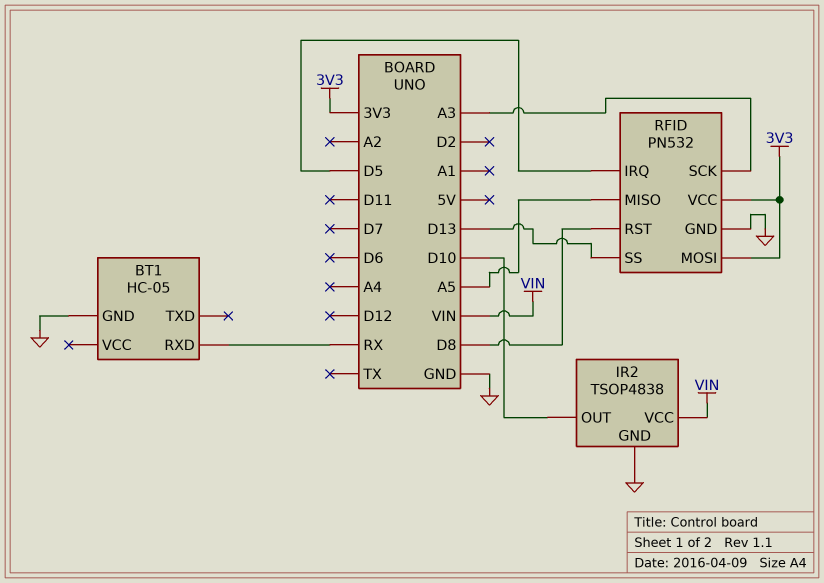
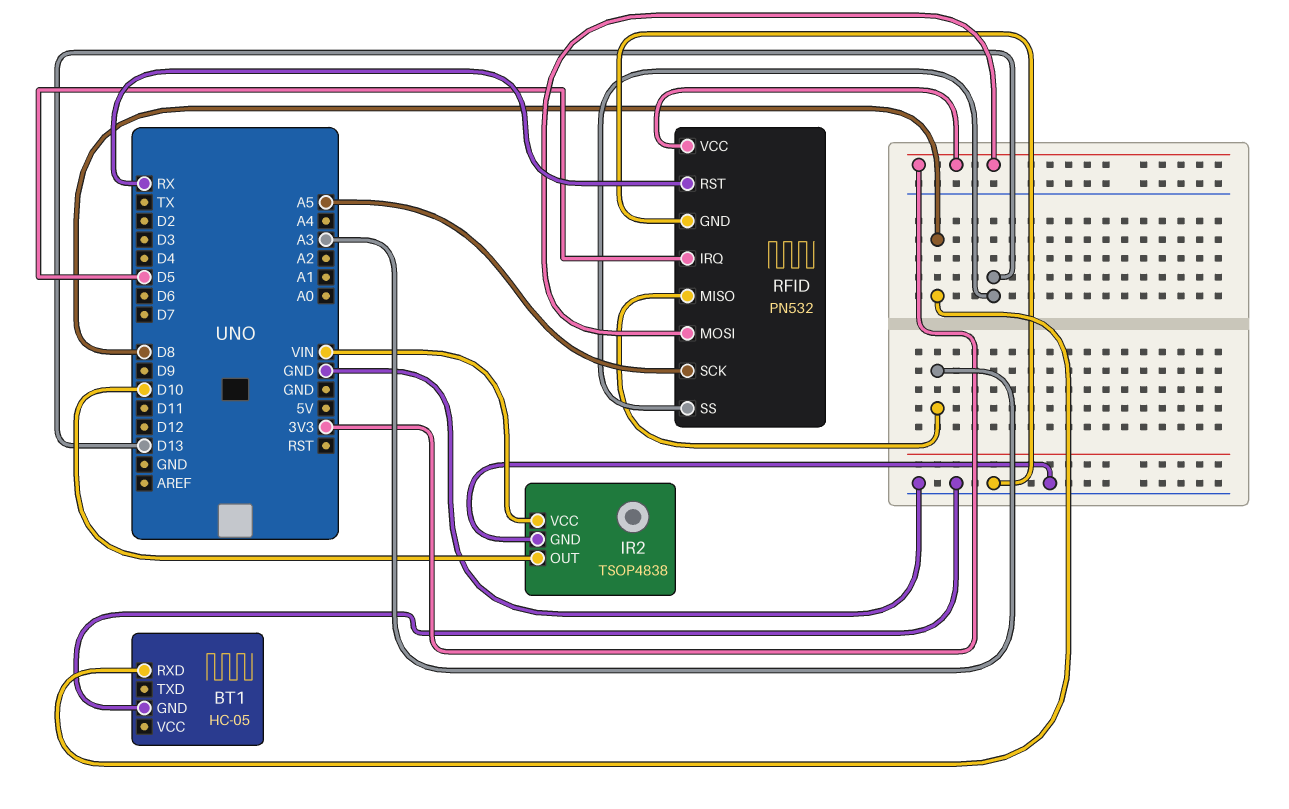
BT1 pin RXD: RX -> D8
RFID pin MISO: A5 -> A3
RFID pin RST: D8 -> RX
RFID pin SCK: A3 -> A5

